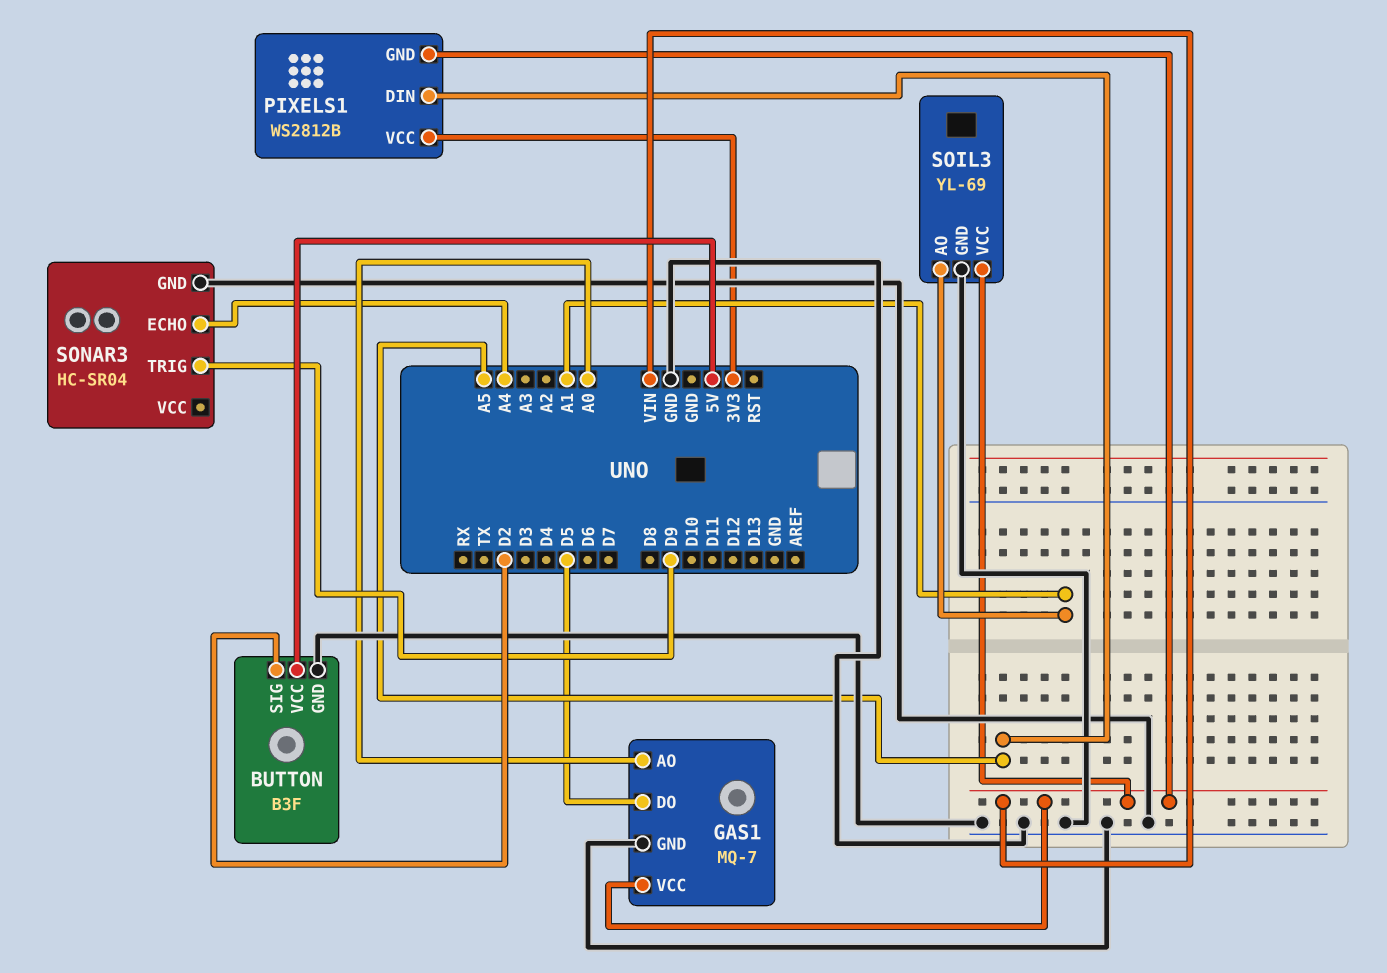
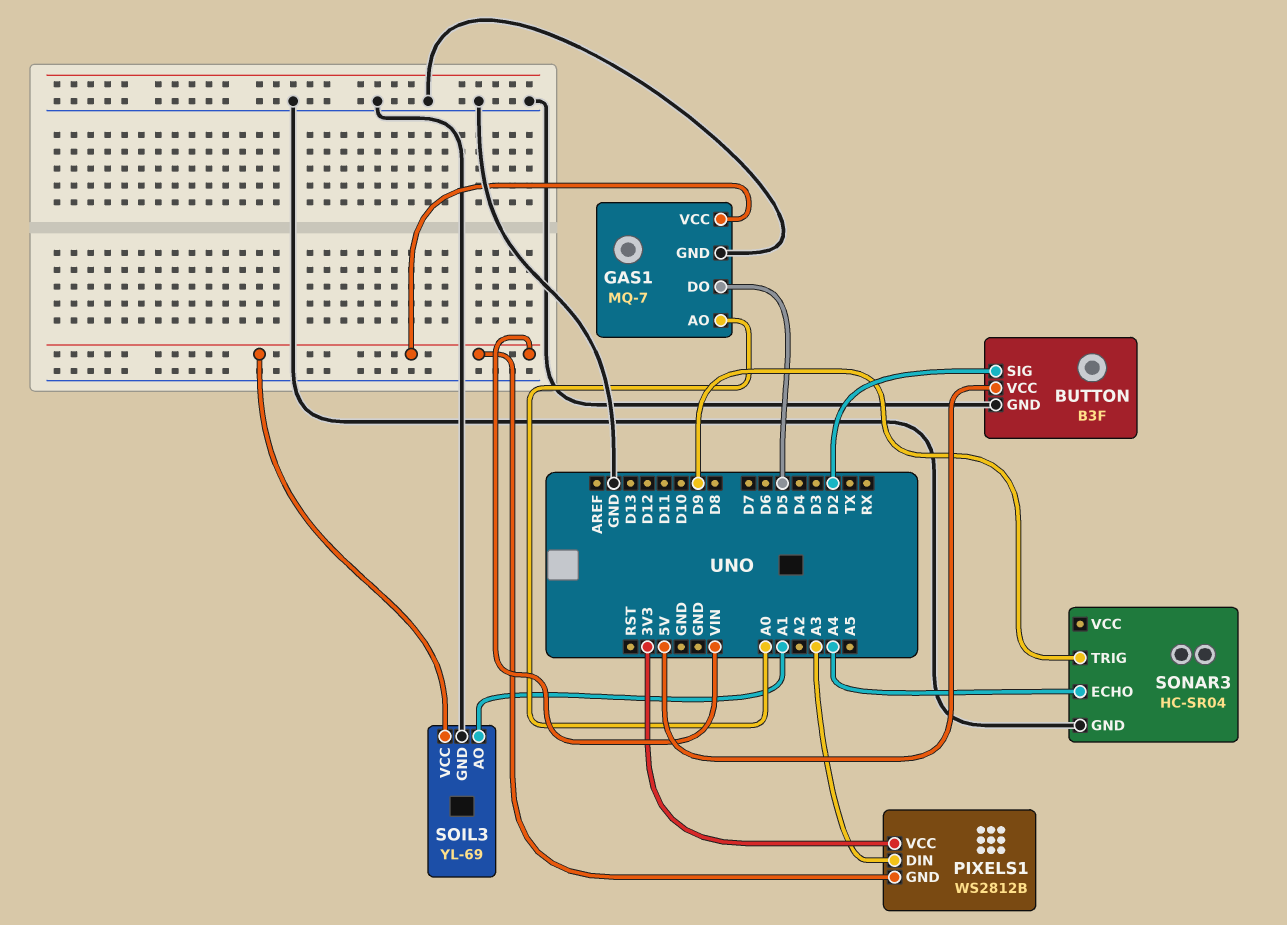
PIXELS1 pin DIN: A5 -> A3

